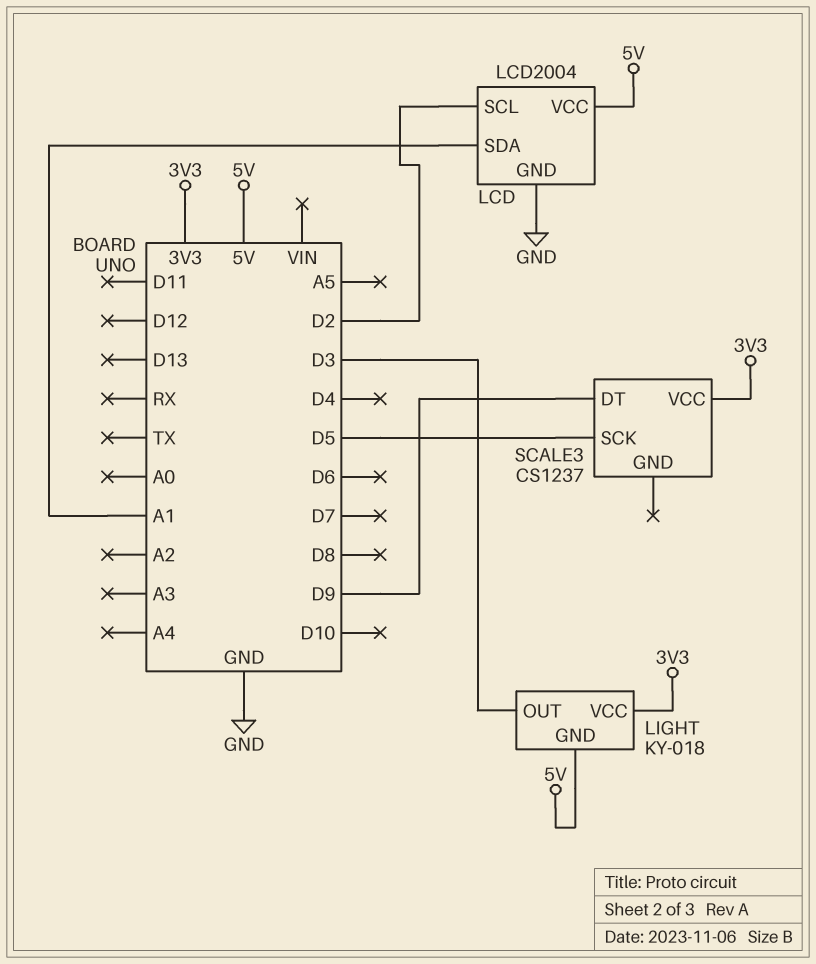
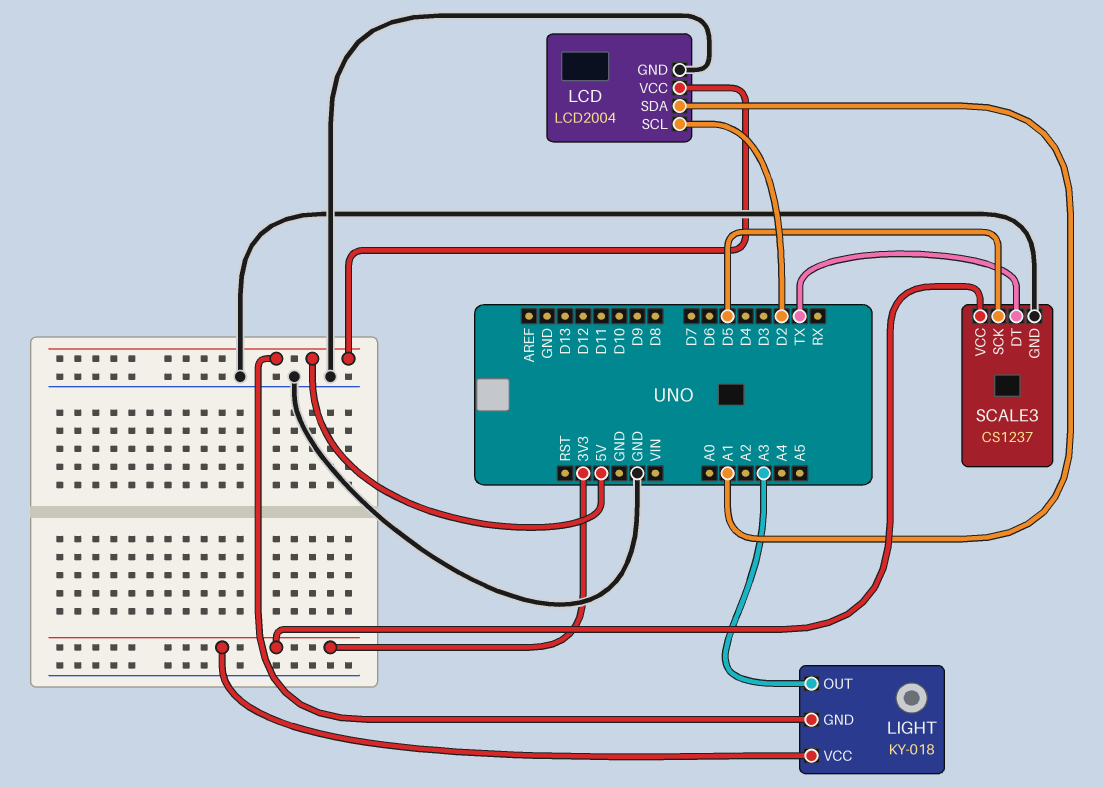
LIGHT pin OUT: D3 -> A3
SCALE3 pin DT: D9 -> TX
SCALE3 pin GND: none -> GND

